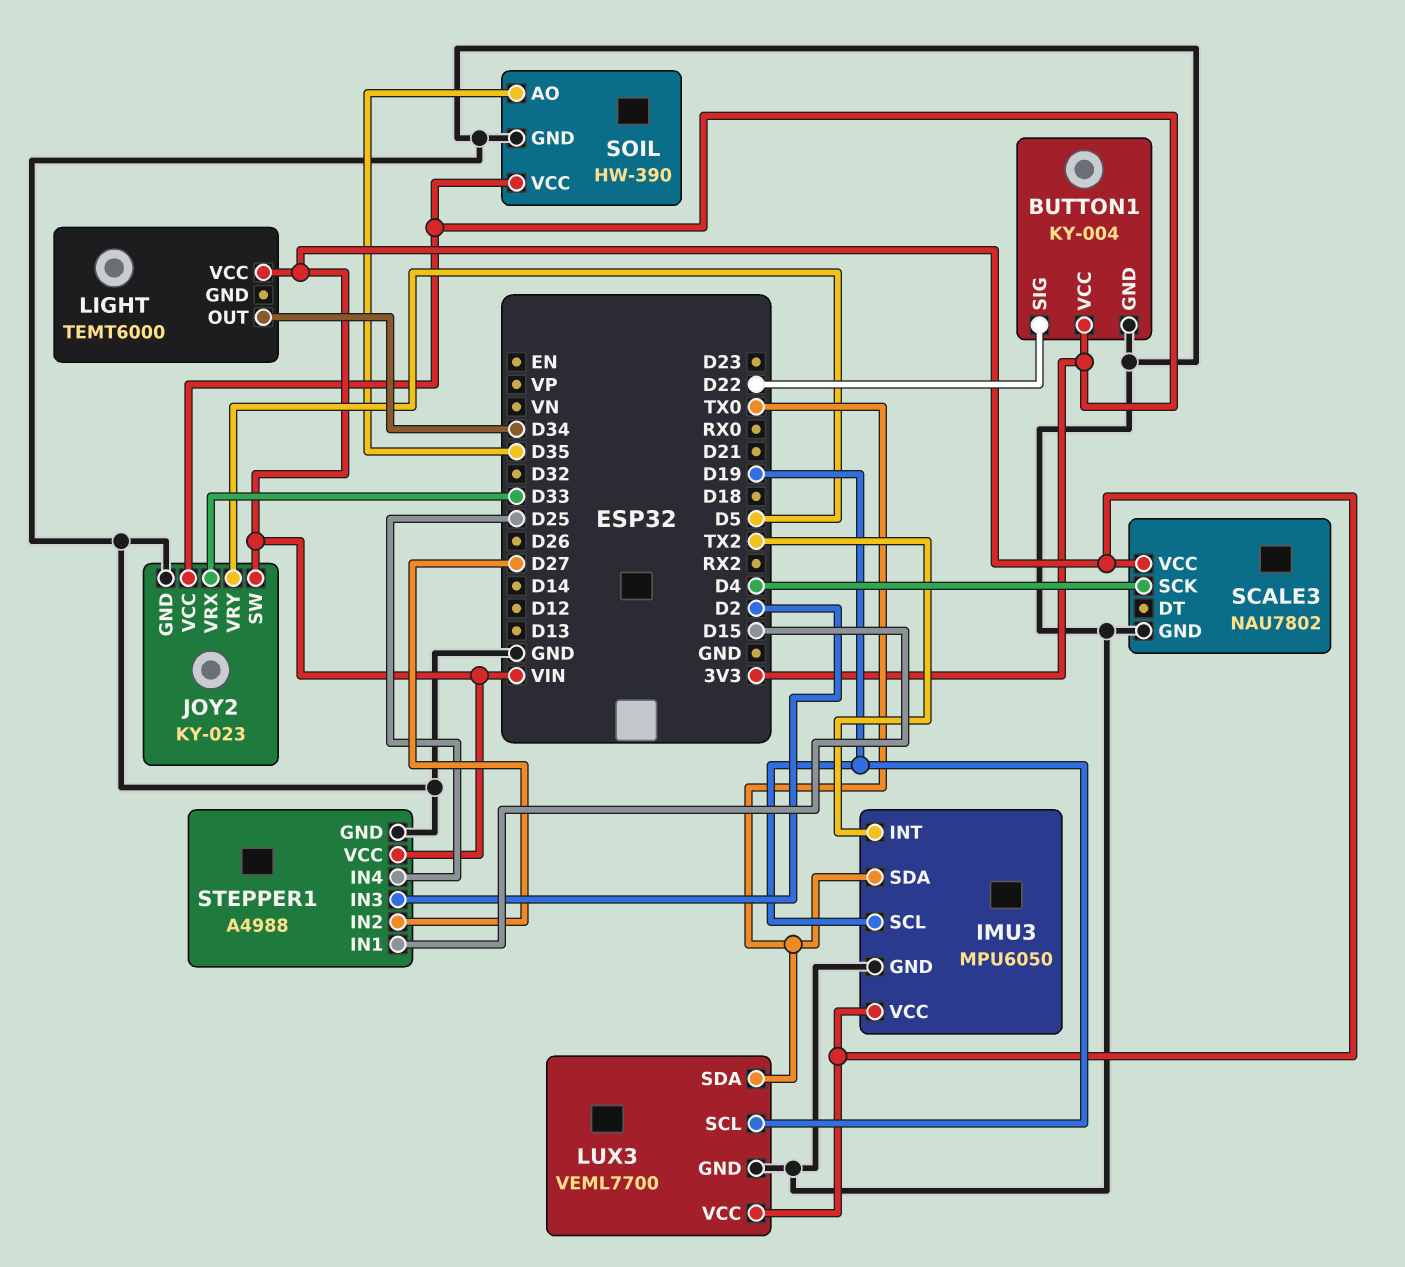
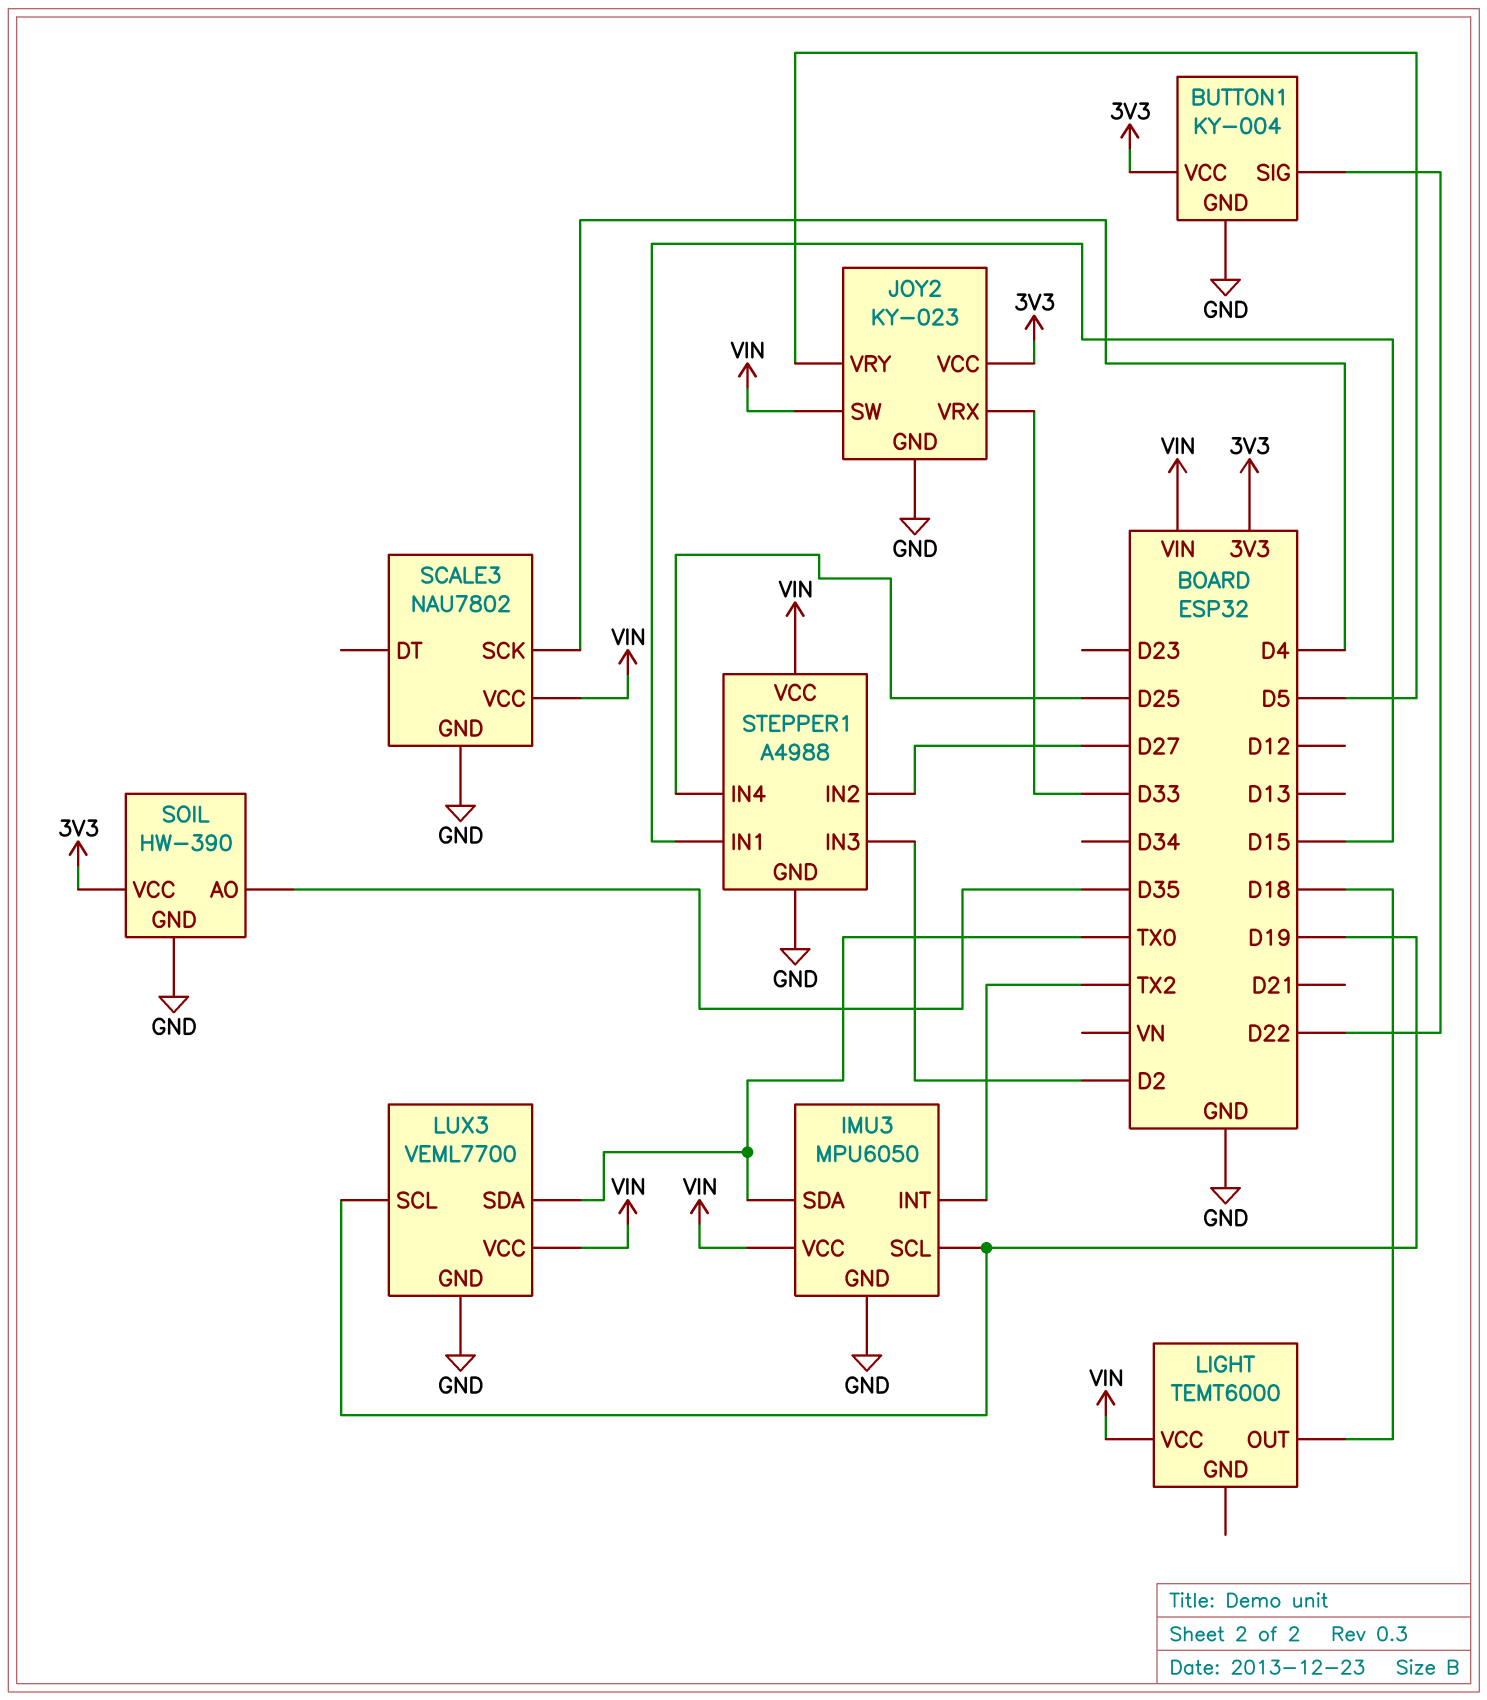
LIGHT pin OUT: D34 -> D18

